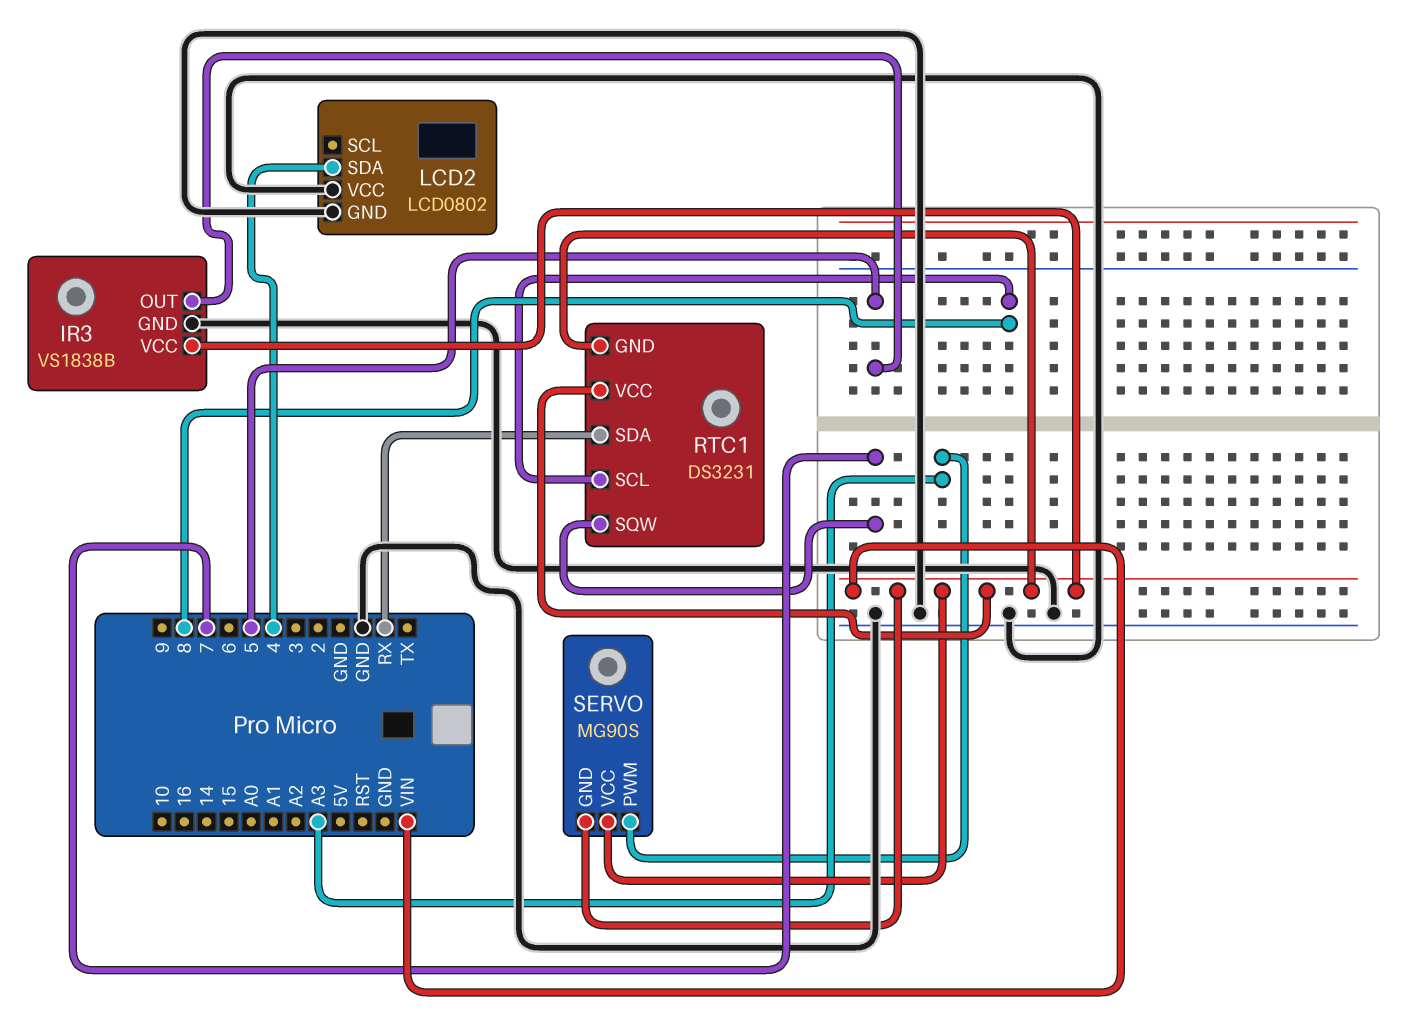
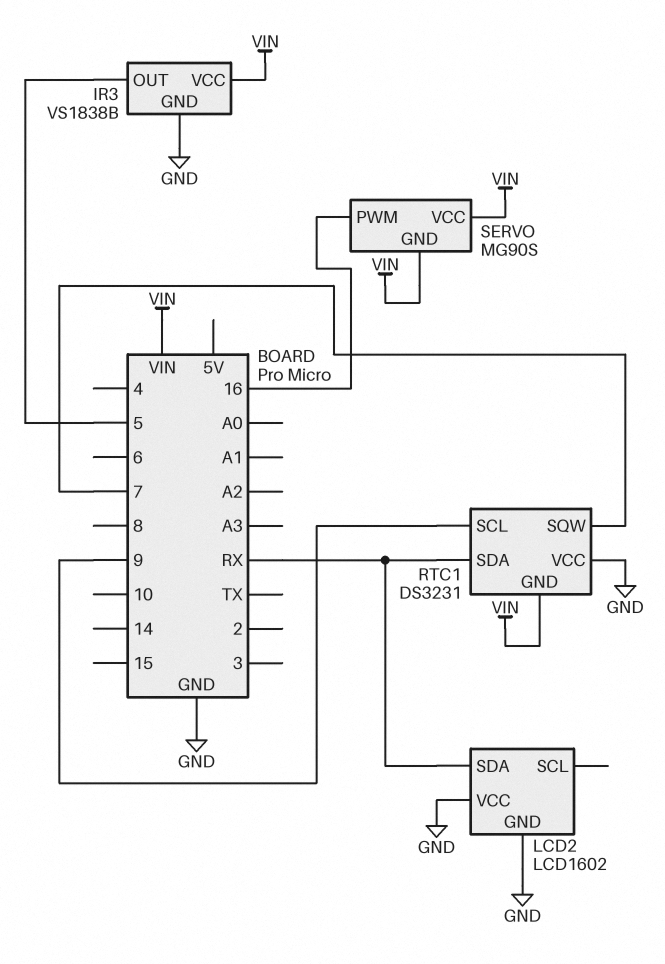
LCD2: LCD0802 -> LCD1602
LCD2 pin SDA: 4 -> RX
RTC1 pin SCL: 8 -> 9
RTC1 pin VCC: VIN -> GND
SERVO pin PWM: A3 -> 16

